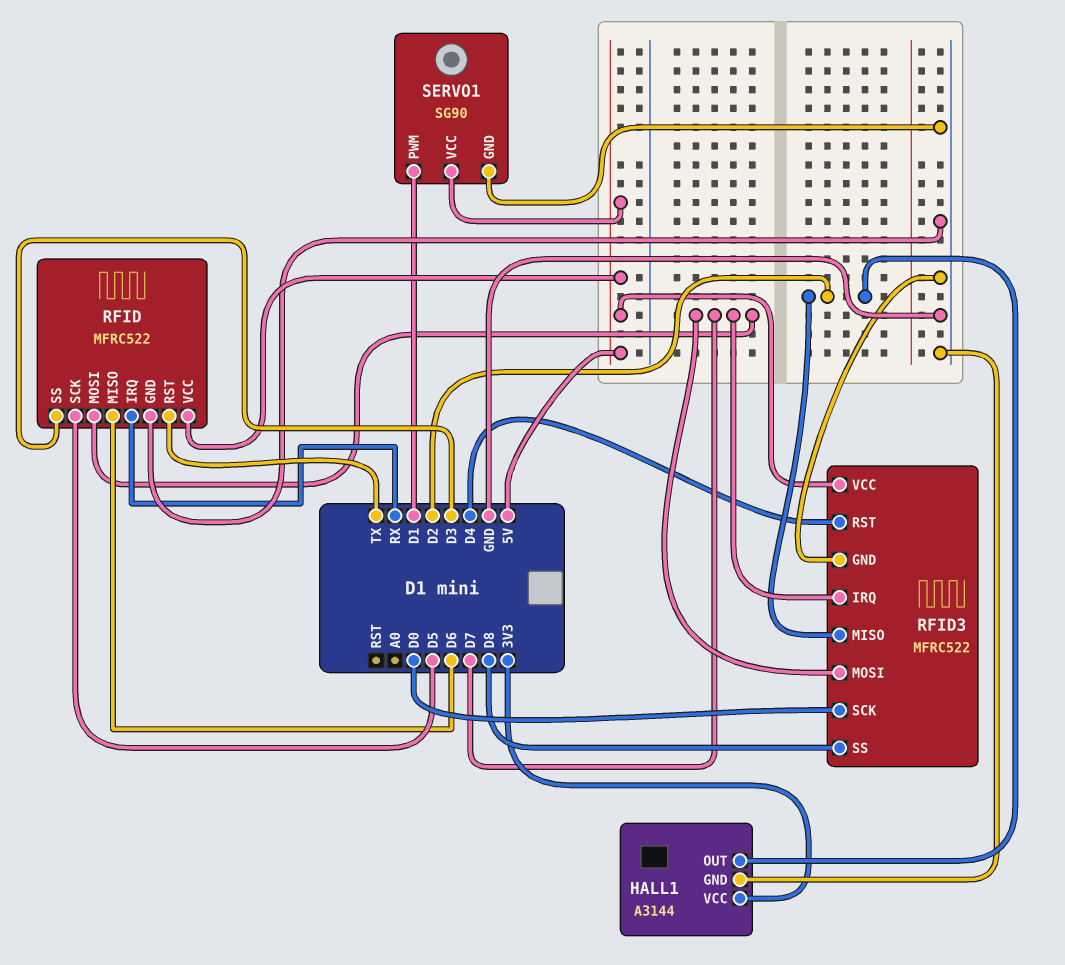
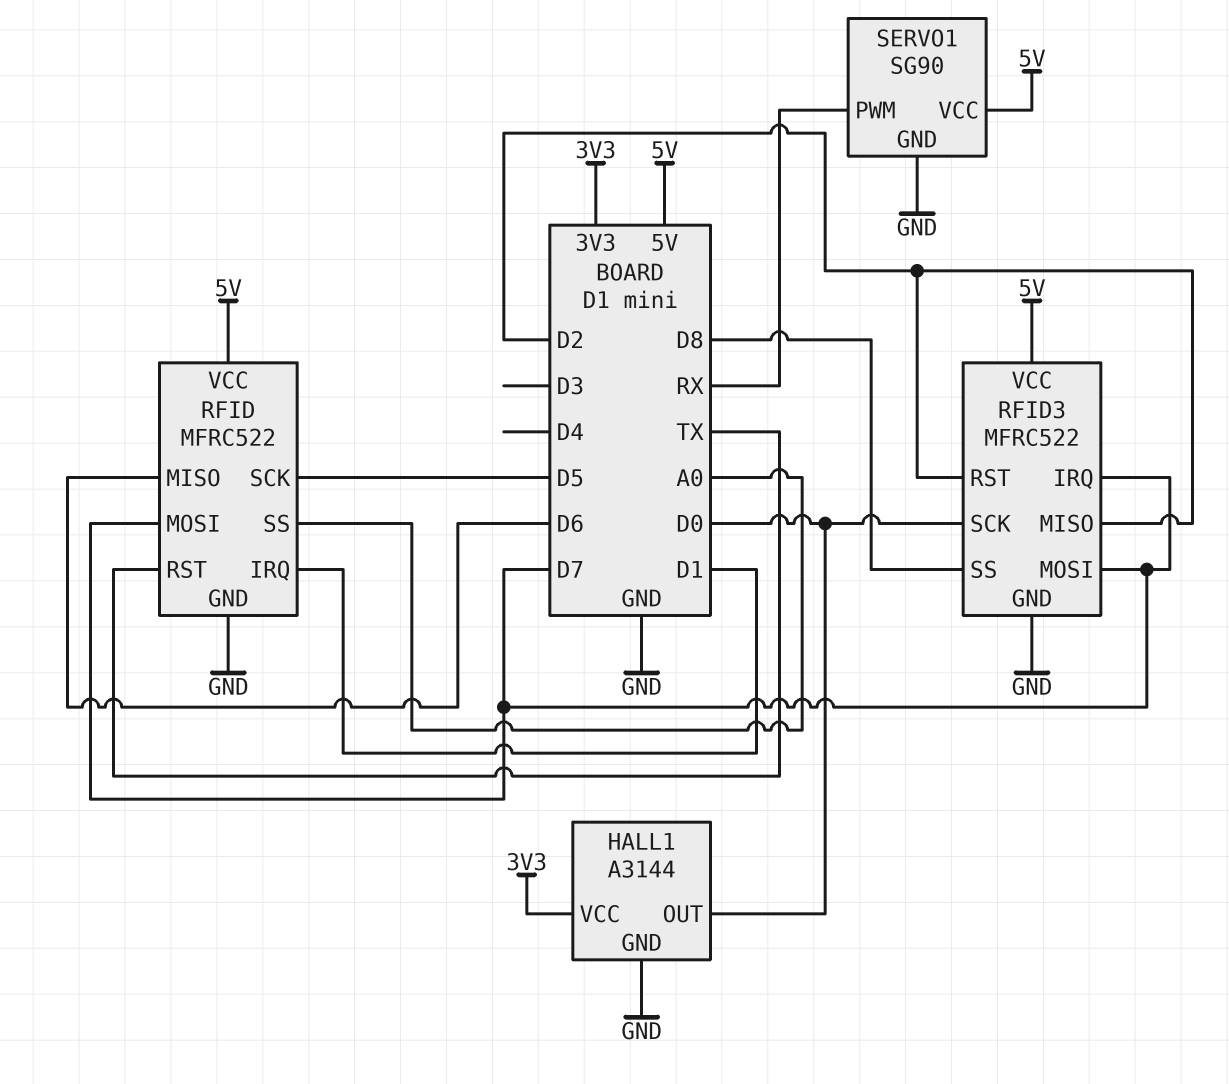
HALL1 pin OUT: D2 -> D0
RFID pin IRQ: RX -> D1
RFID pin SS: D3 -> A0
RFID3 pin RST: D4 -> D2
SERVO1 pin PWM: D1 -> RX

